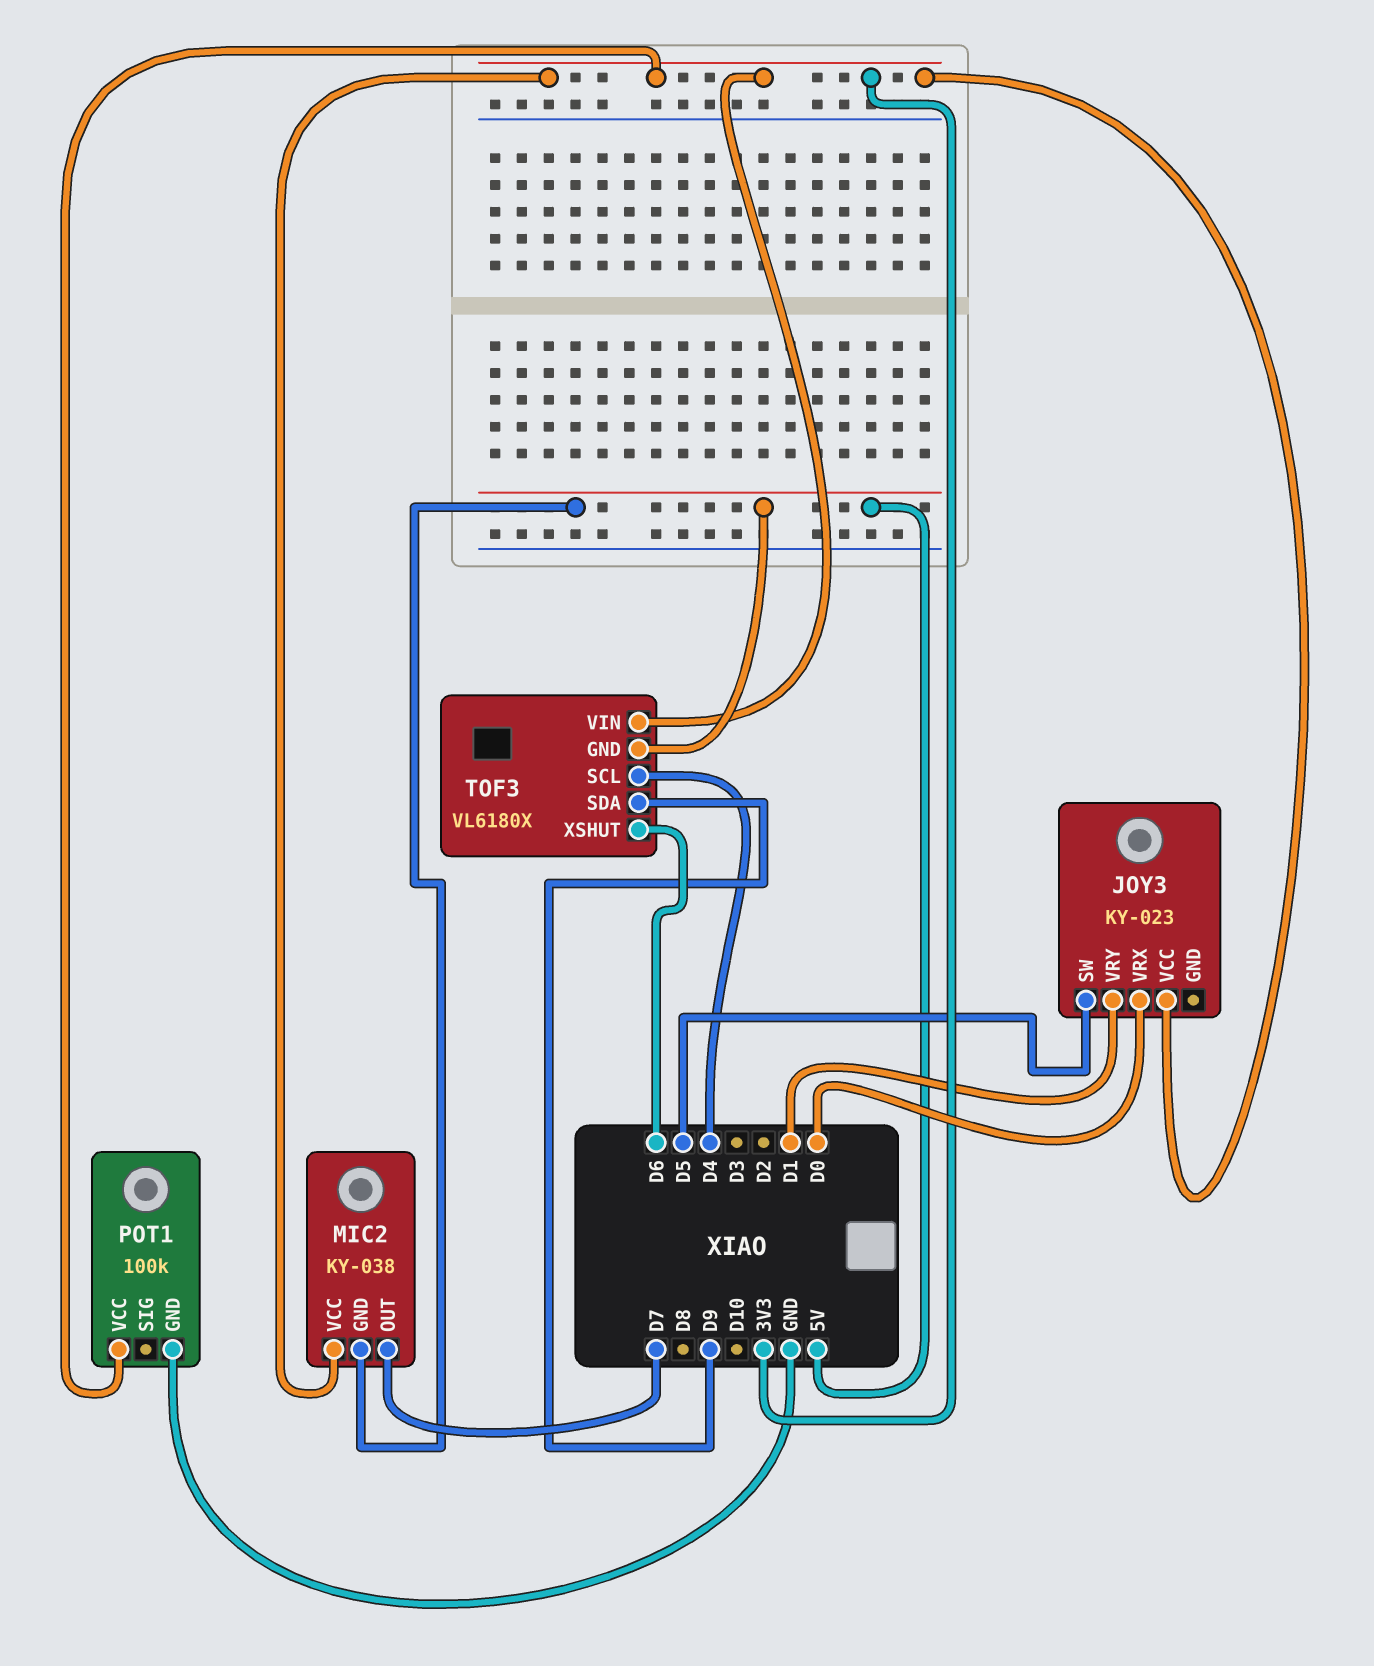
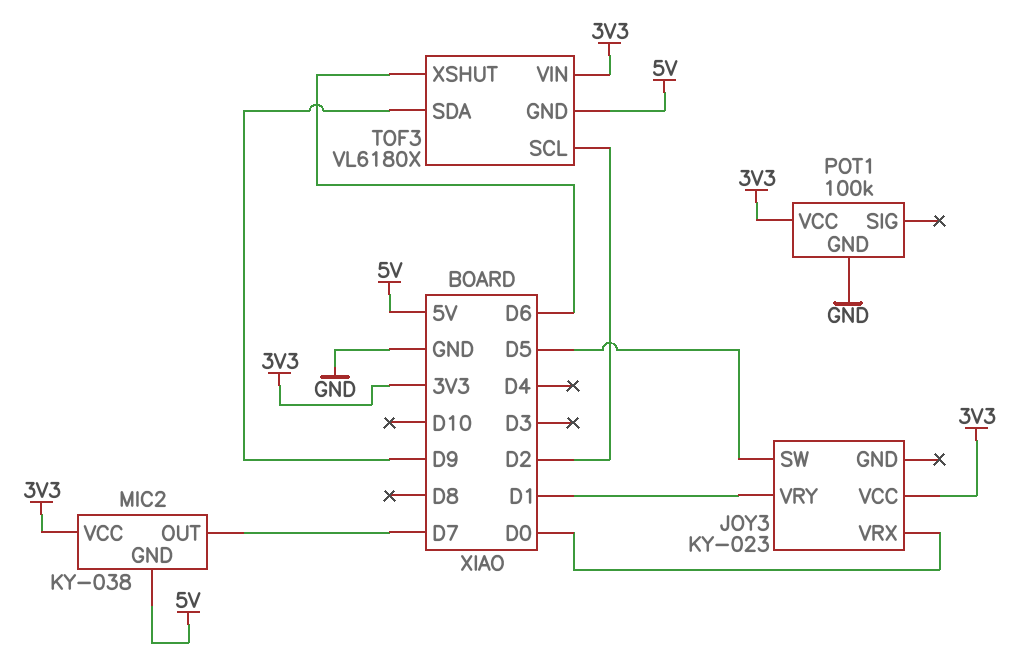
TOF3 pin SCL: D4 -> D2

